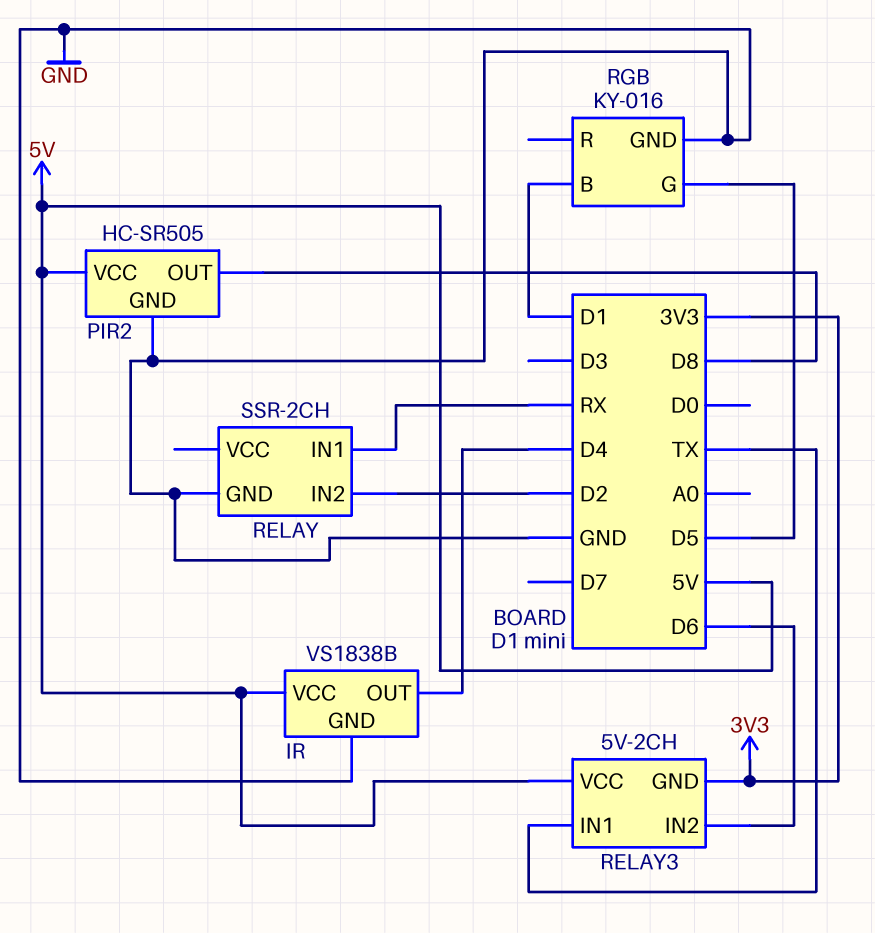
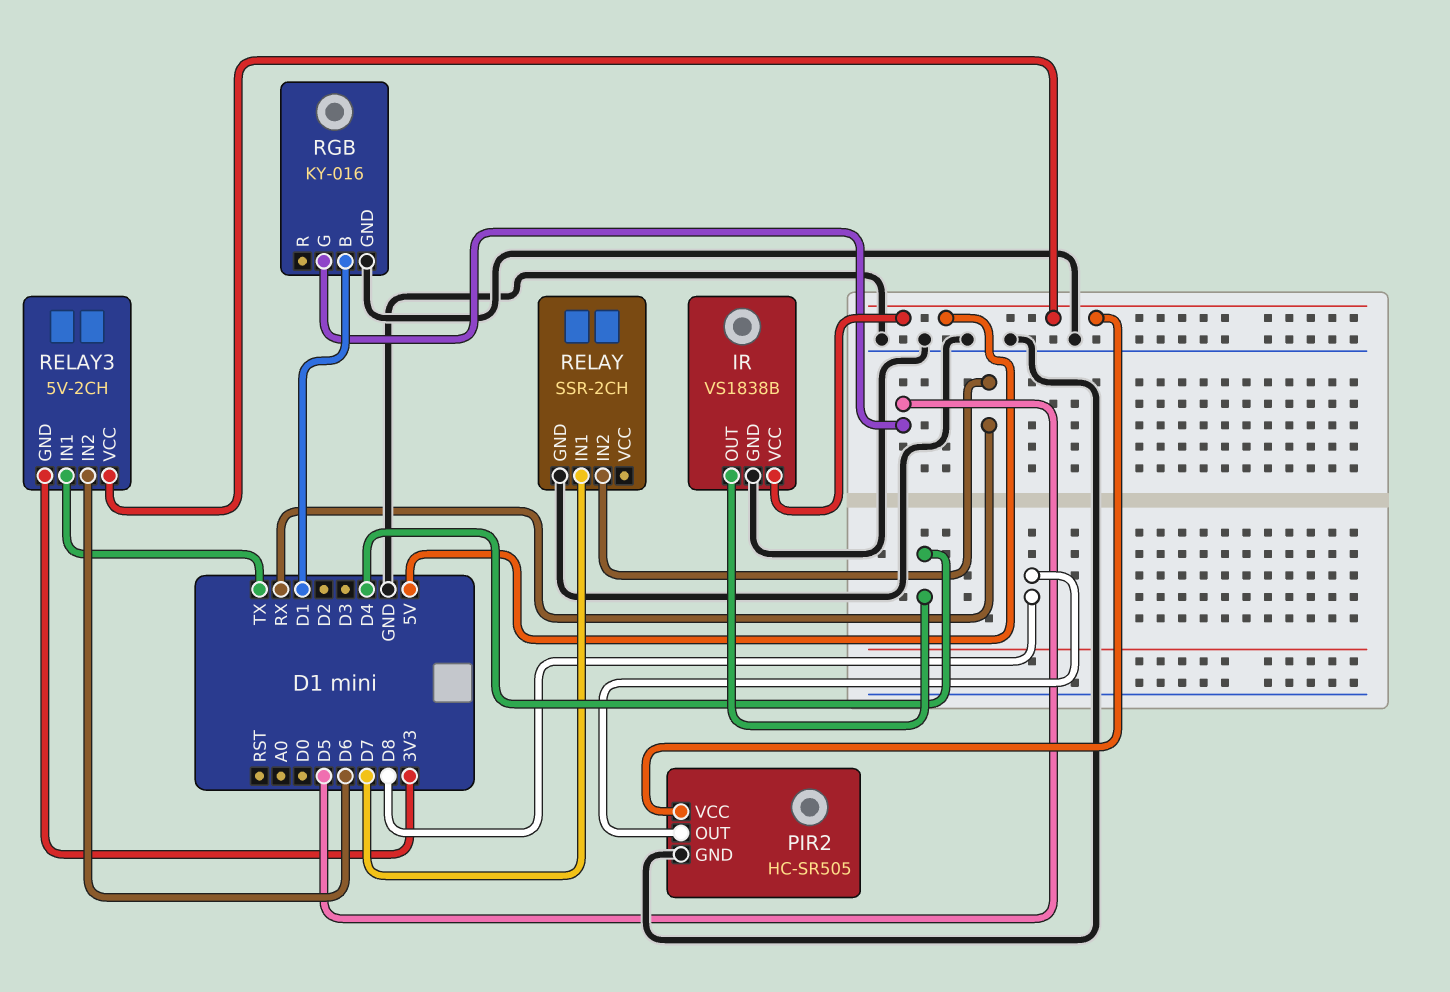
RELAY pin IN1: RX -> D7
RELAY pin IN2: D2 -> RX

